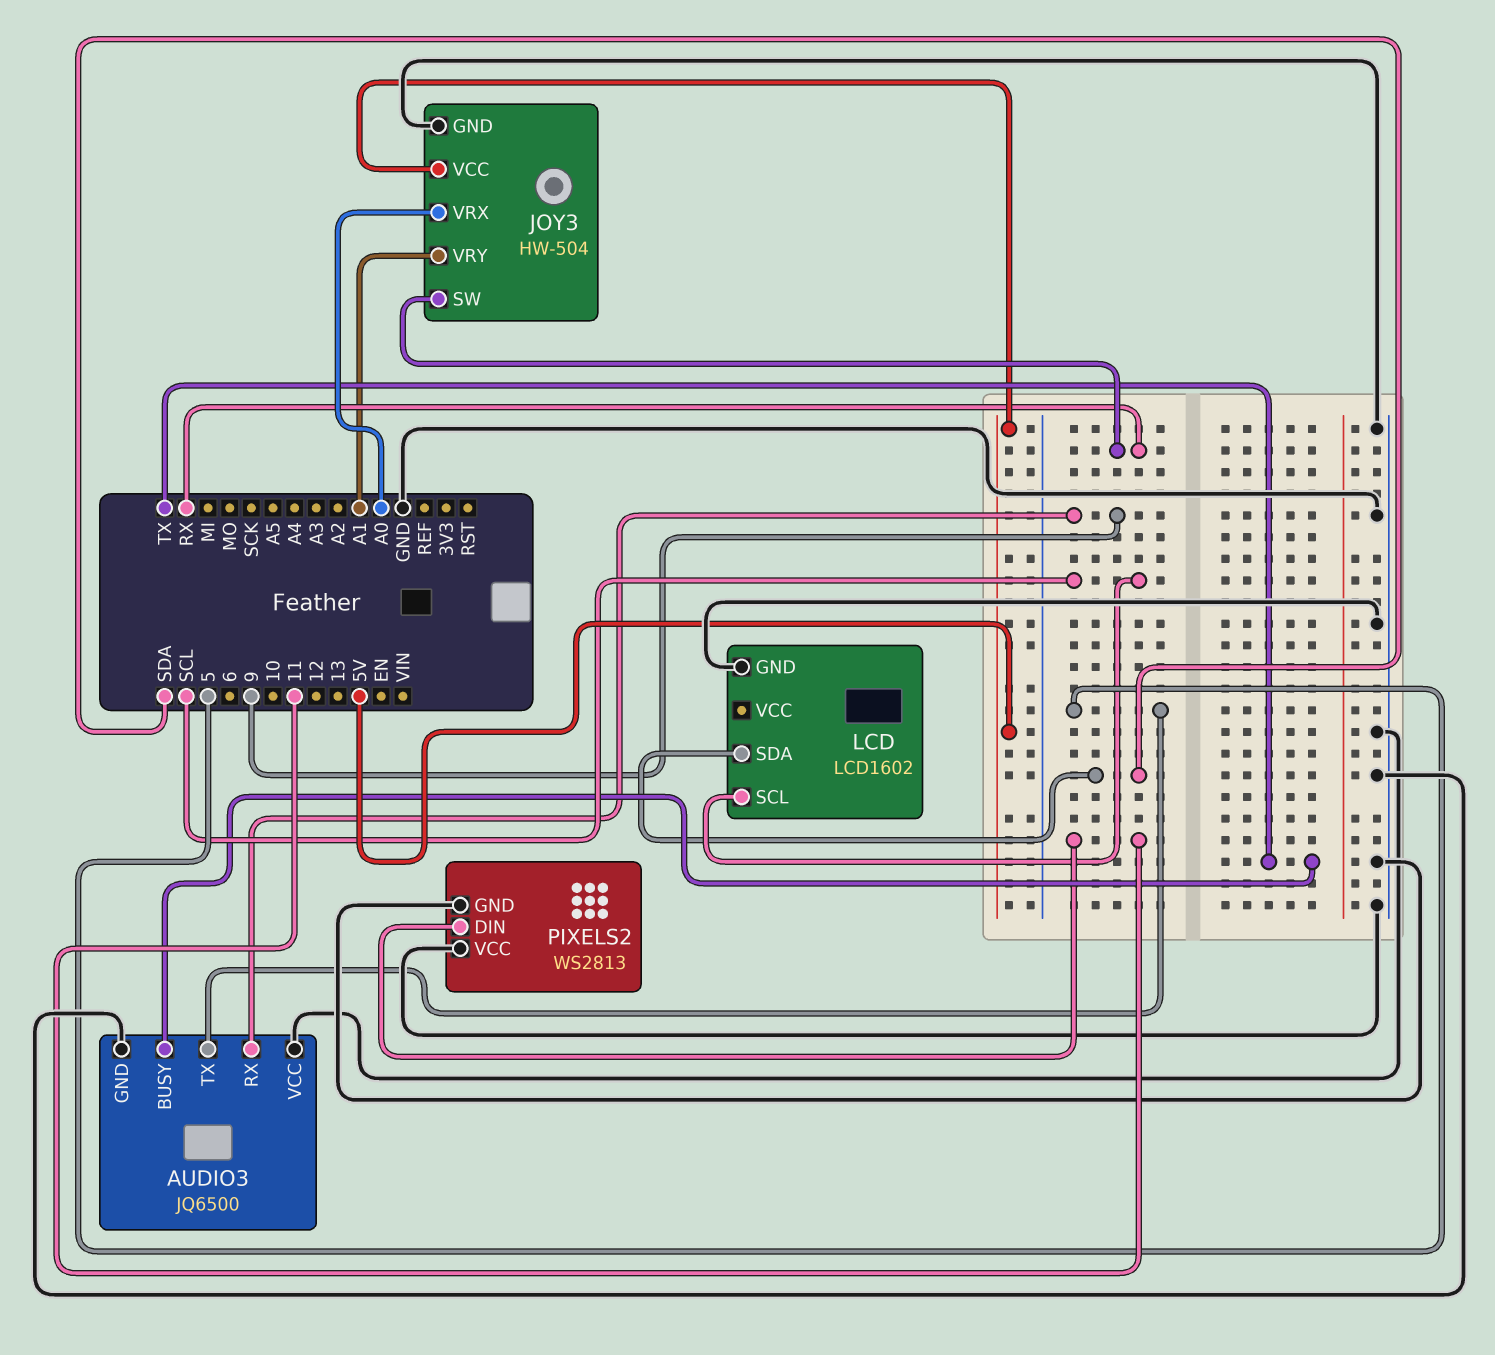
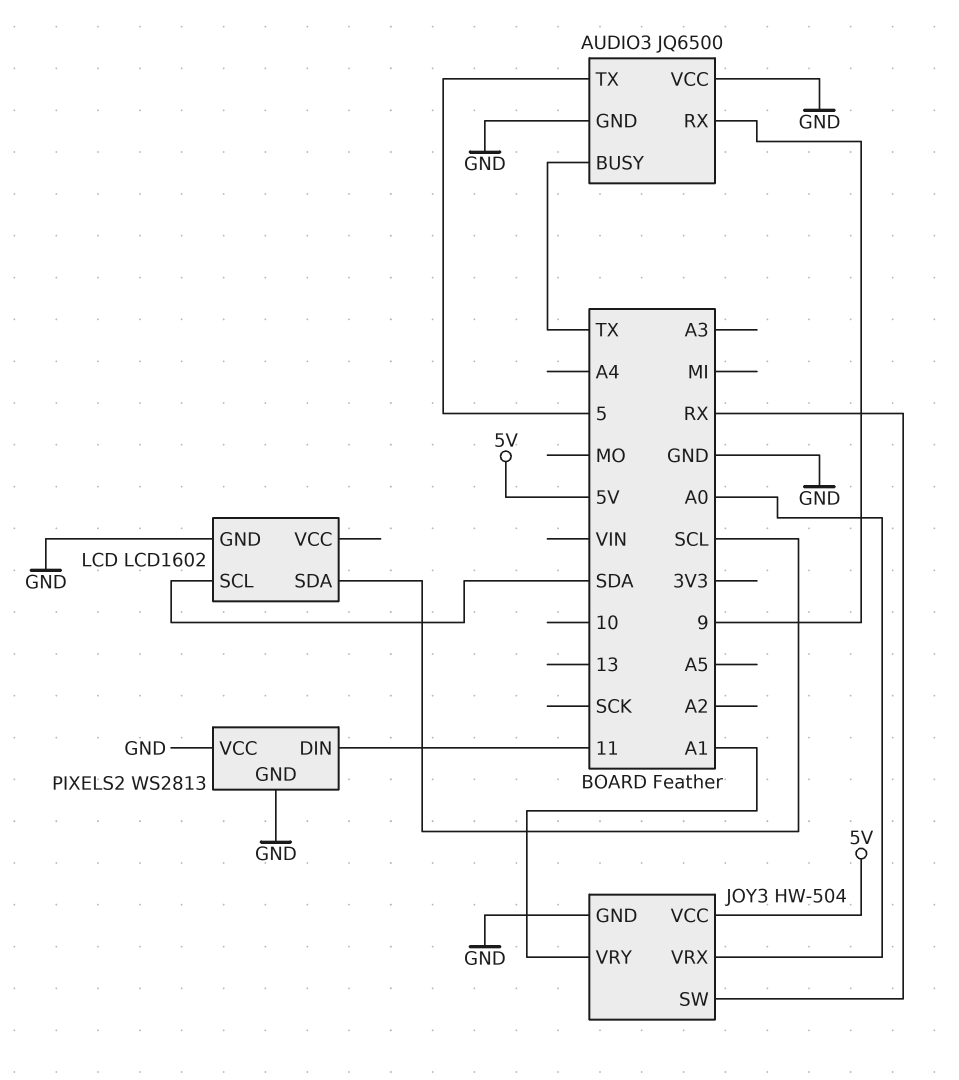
LCD pin SCL: SCL -> SDA
LCD pin SDA: SDA -> SCL

